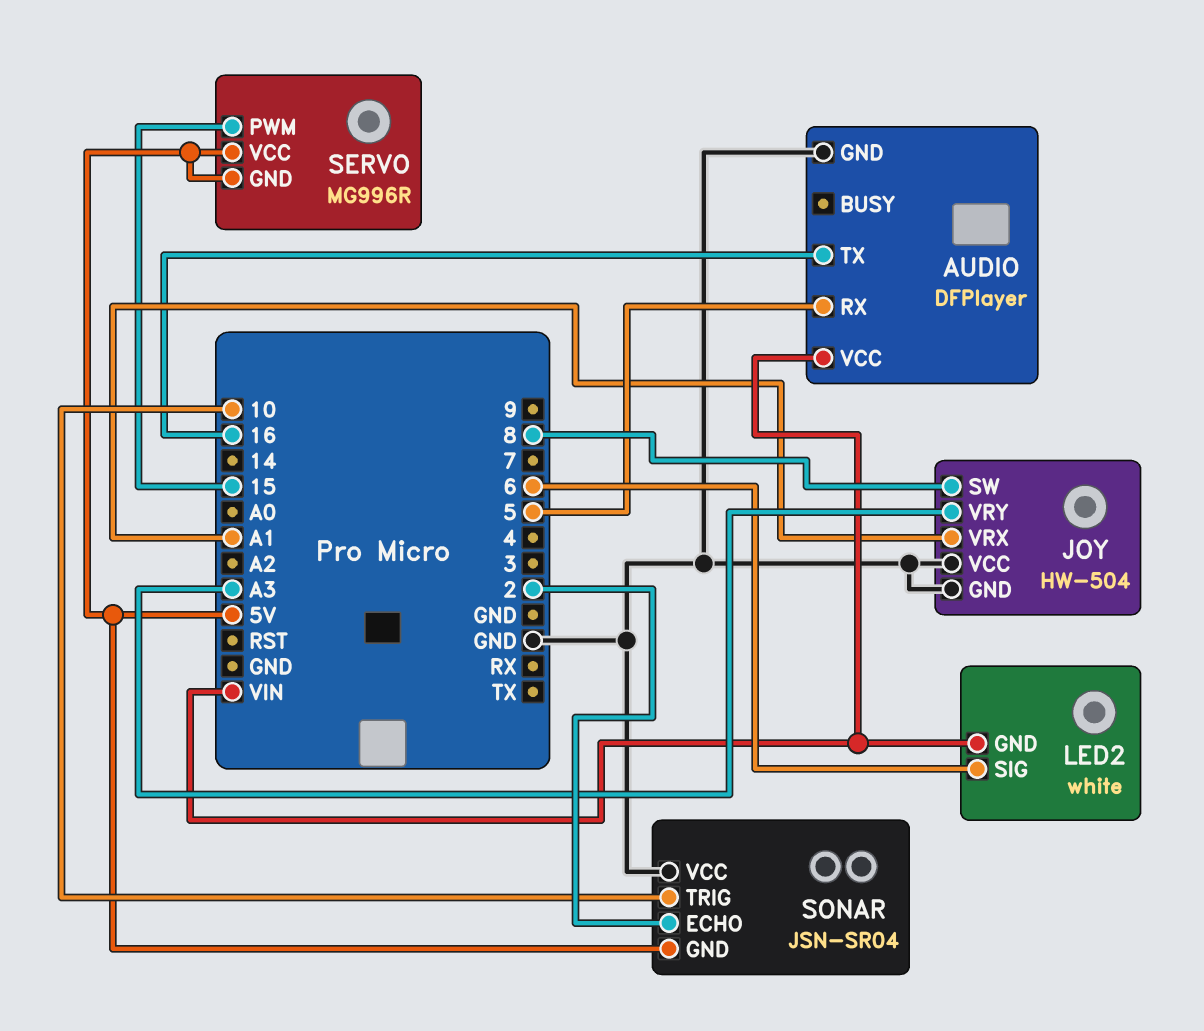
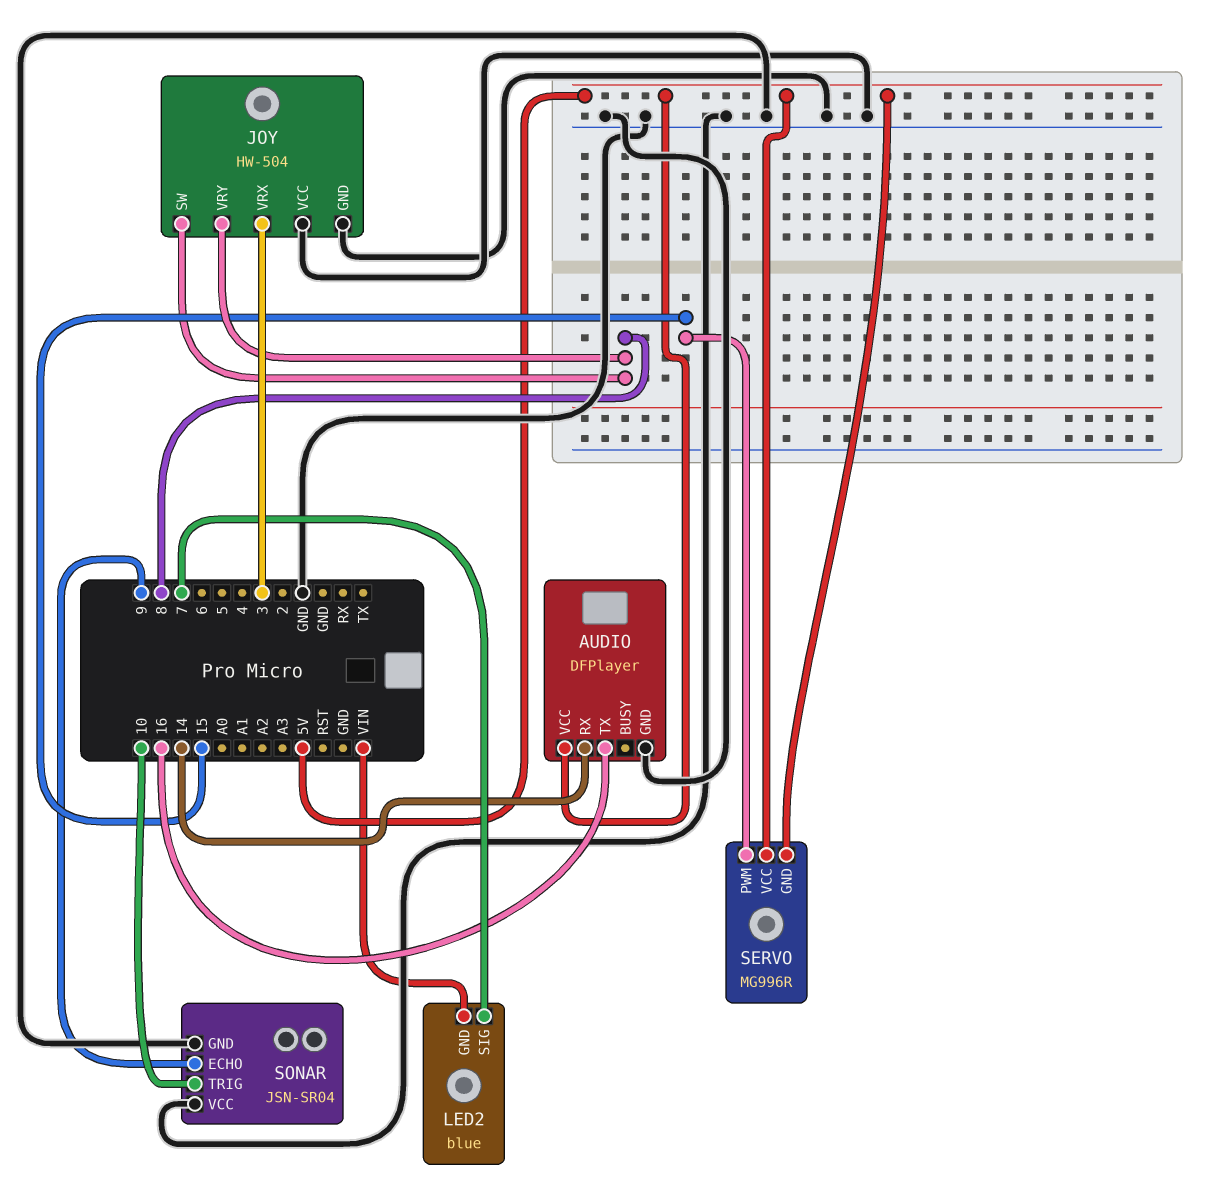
AUDIO pin RX: 5 -> 14
AUDIO pin VCC: VIN -> 5V
JOY pin VRX: A1 -> 3
JOY pin VRY: A3 -> 8
LED2: white -> blue
LED2 pin SIG: 6 -> 7
SONAR pin ECHO: 2 -> 9
SONAR pin GND: 5V -> GND

